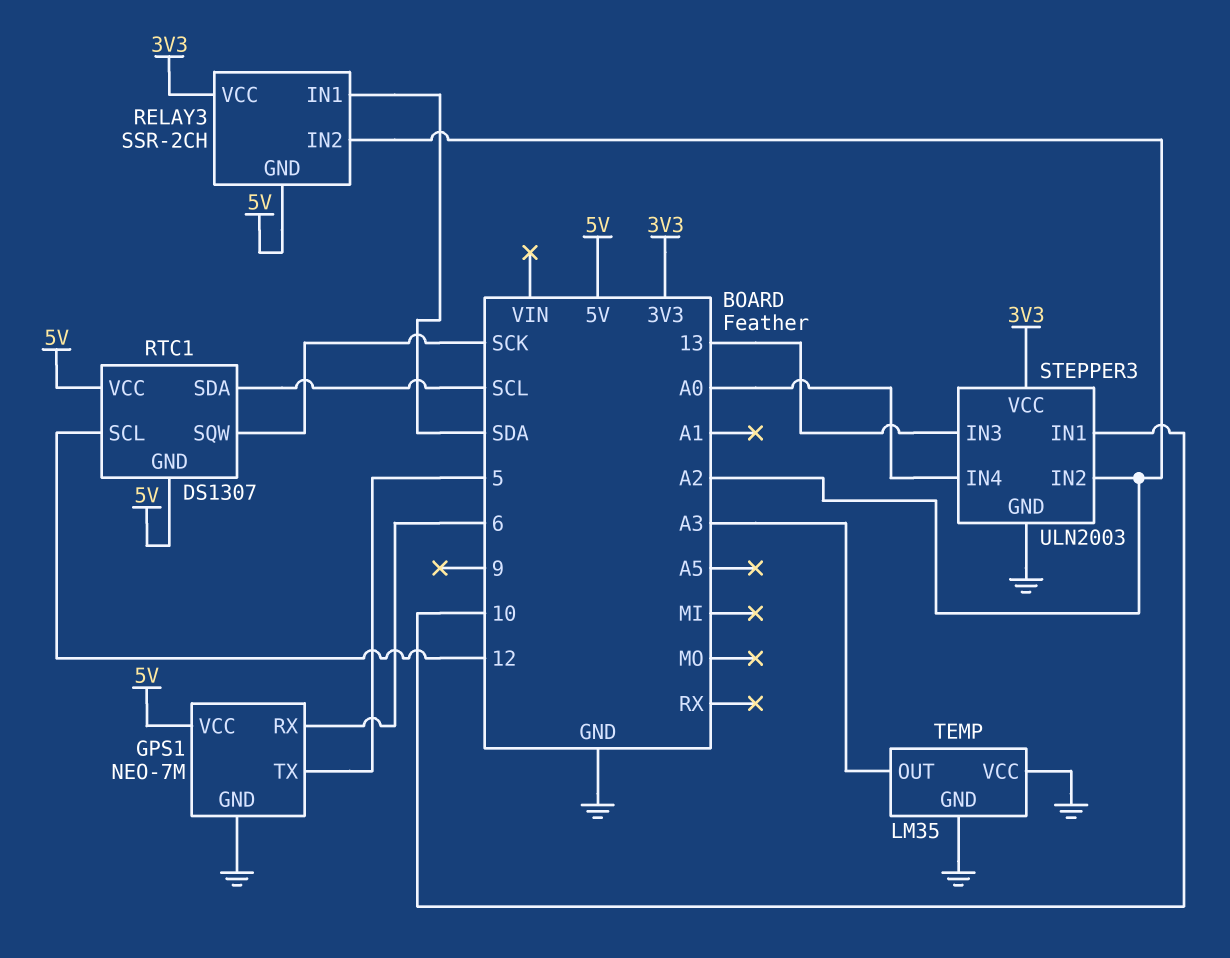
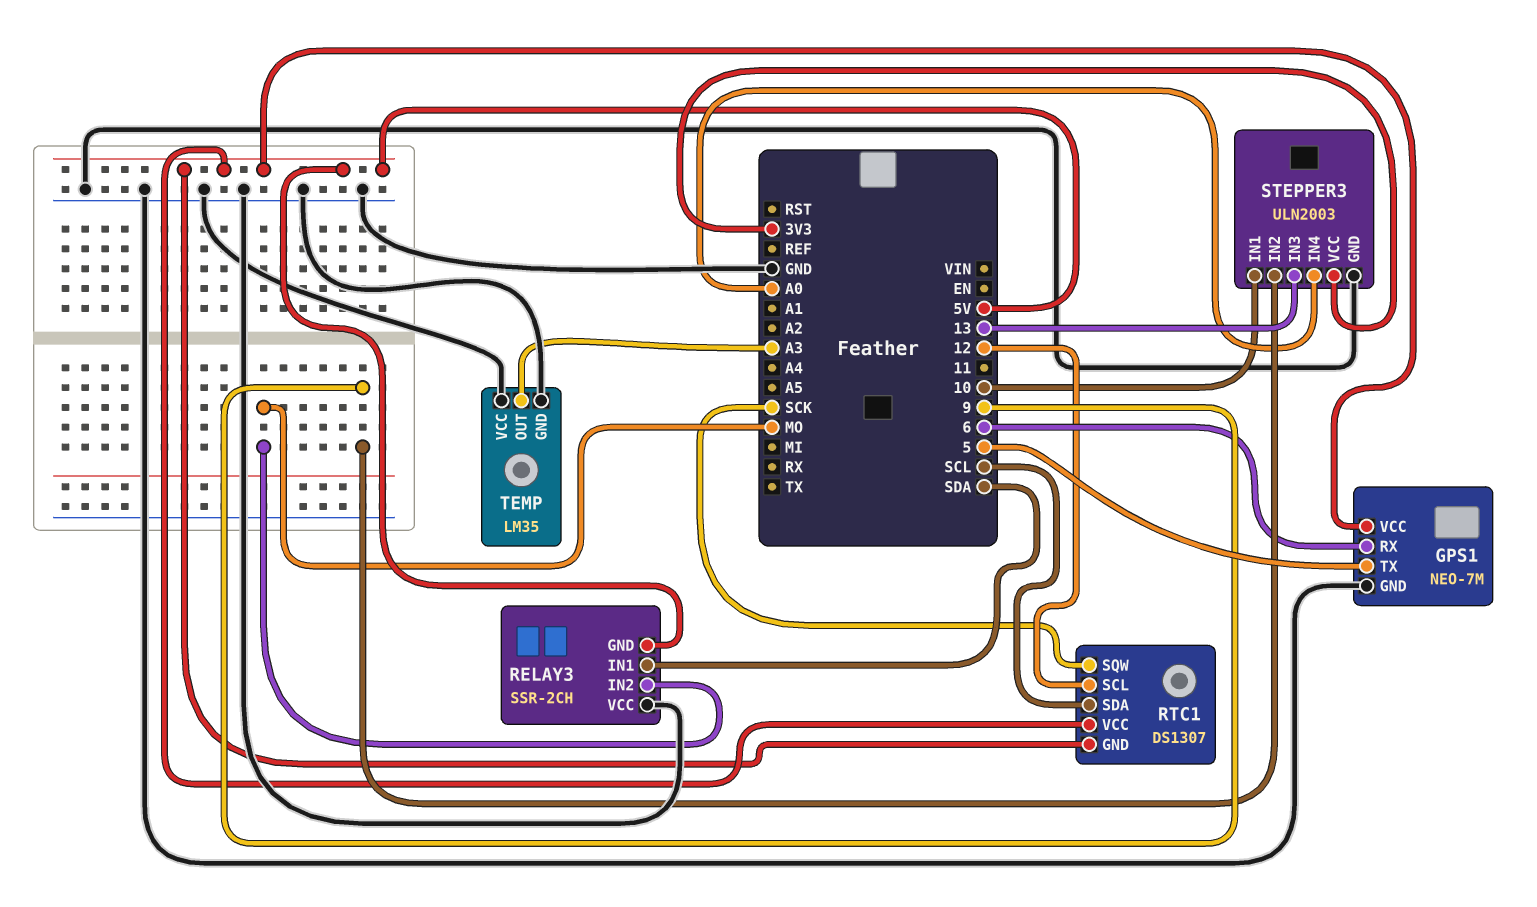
RELAY3 pin IN2: A2 -> MO
RELAY3 pin VCC: 3V3 -> GND
STEPPER3 pin IN2: A2 -> 9

